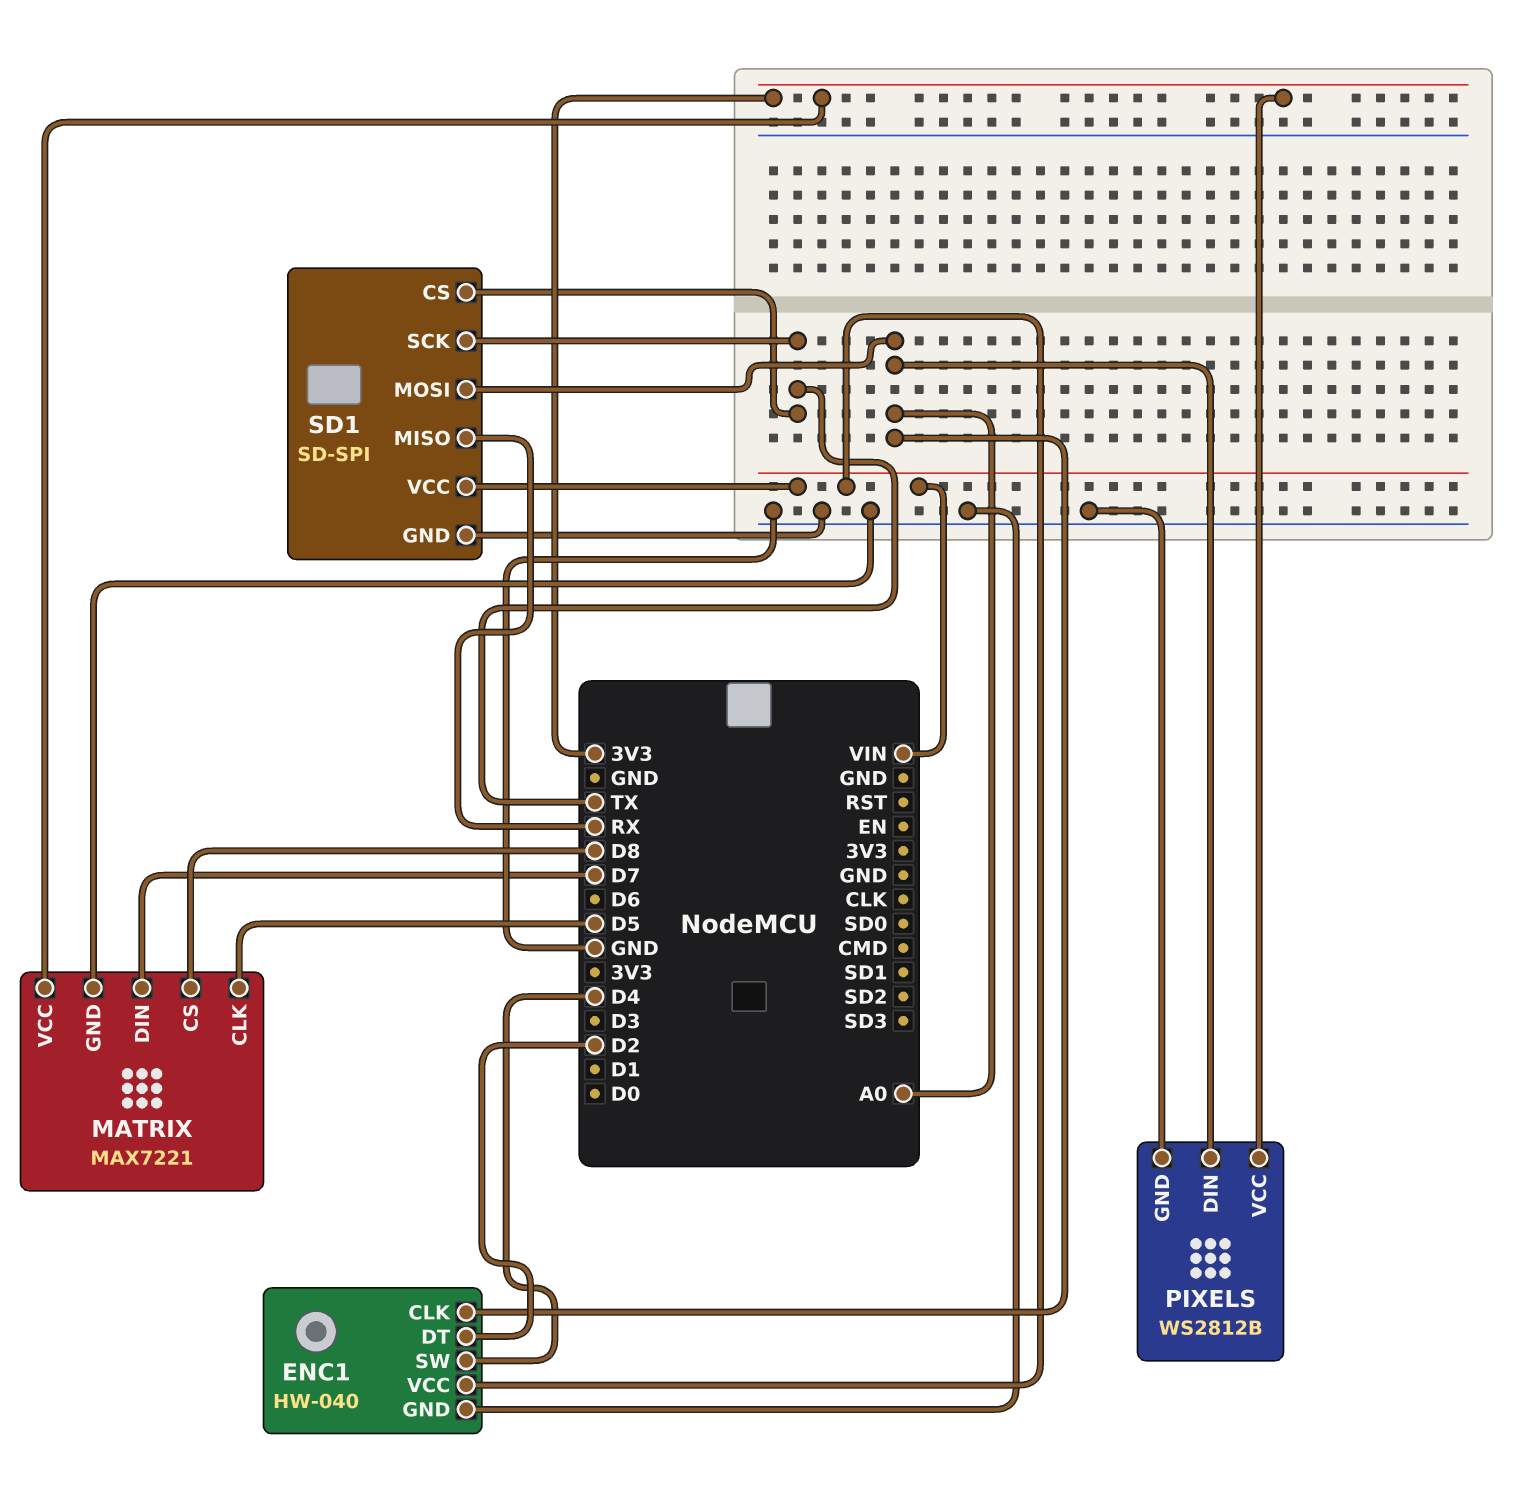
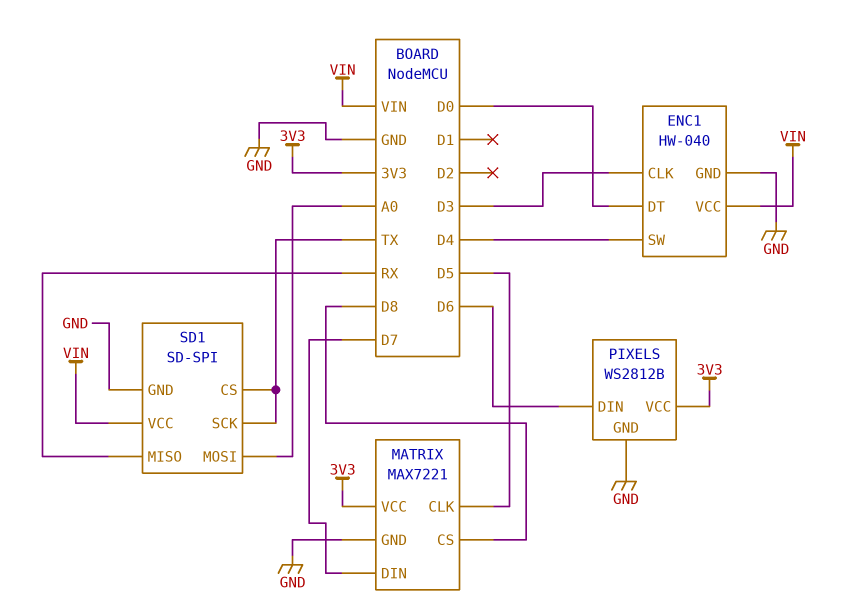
ENC1 pin CLK: A0 -> D3
ENC1 pin DT: D2 -> D0
PIXELS pin DIN: A0 -> D6

